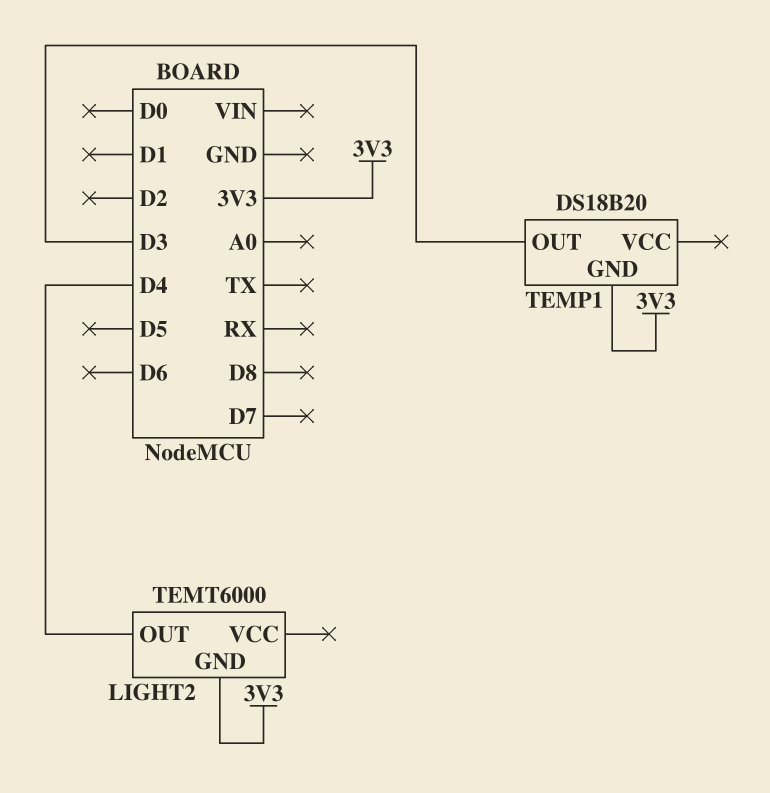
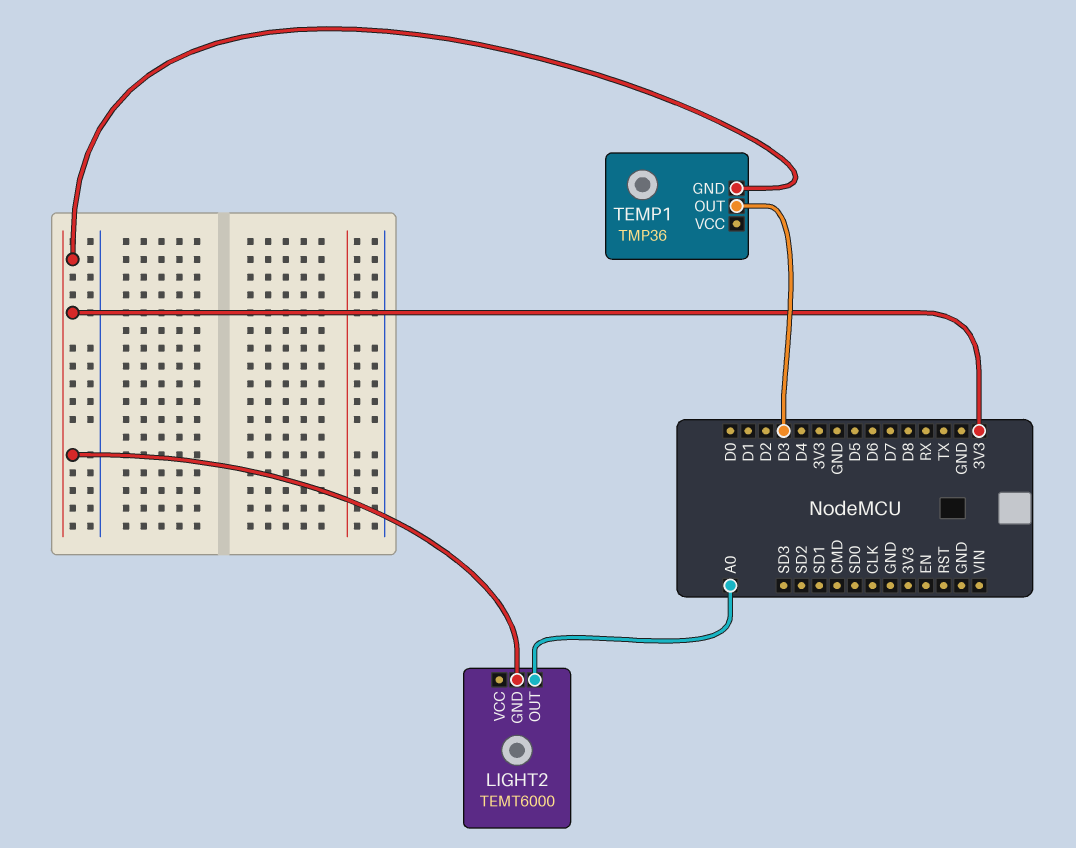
LIGHT2 pin OUT: D4 -> A0
TEMP1: DS18B20 -> TMP36

